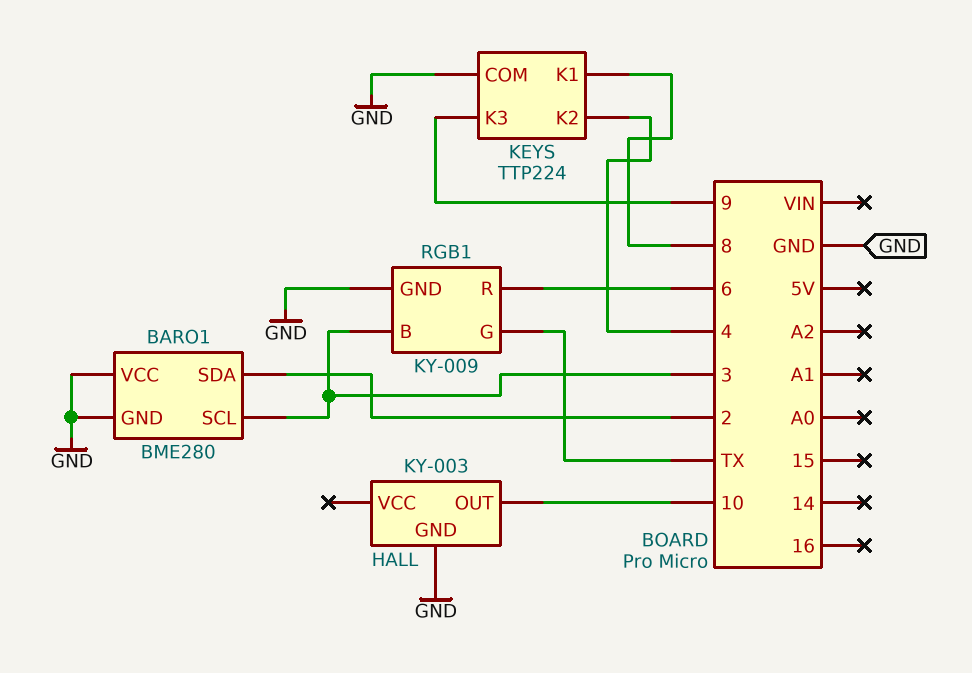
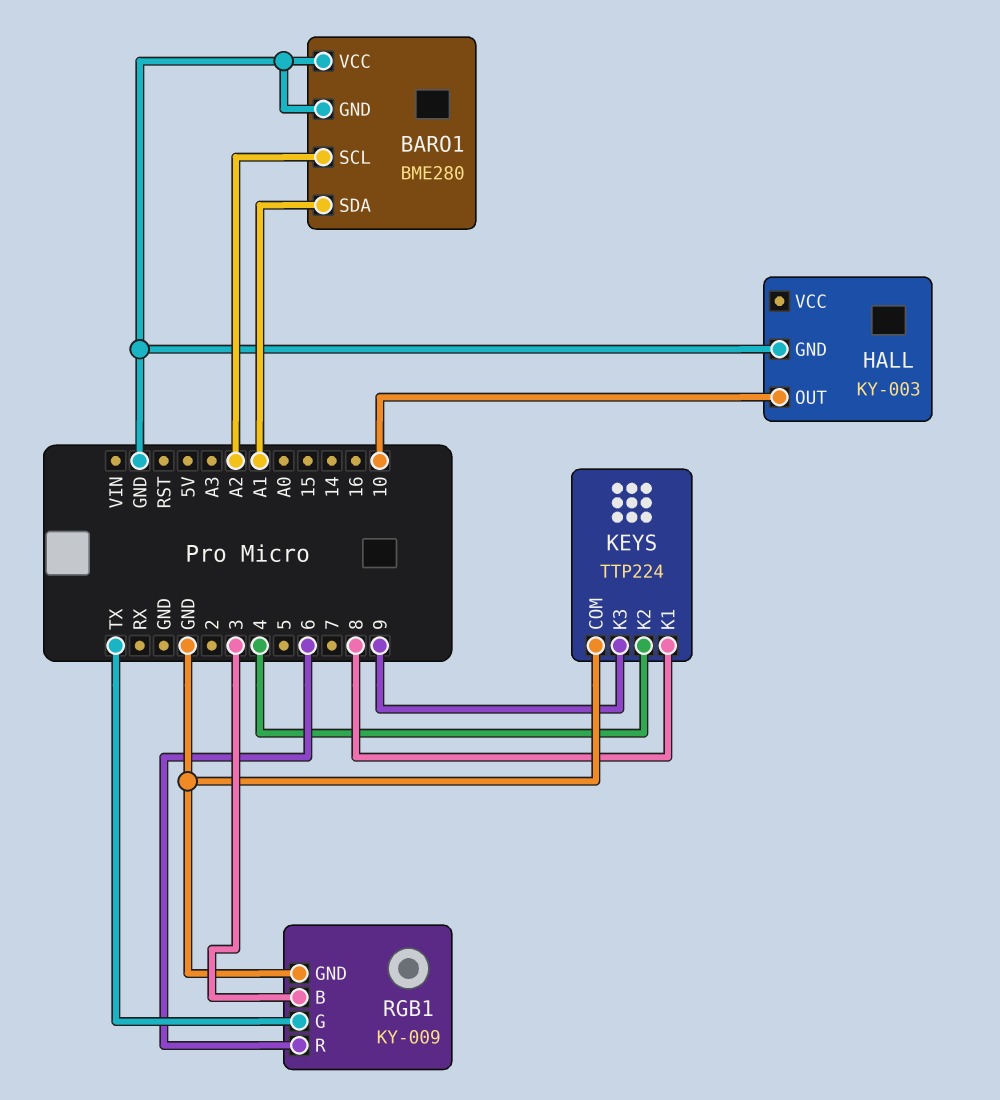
BARO1 pin SCL: 3 -> A2
BARO1 pin SDA: 2 -> A1

